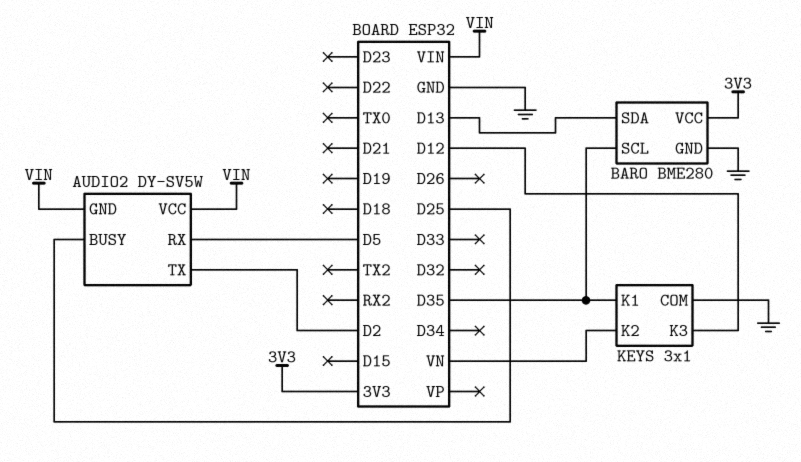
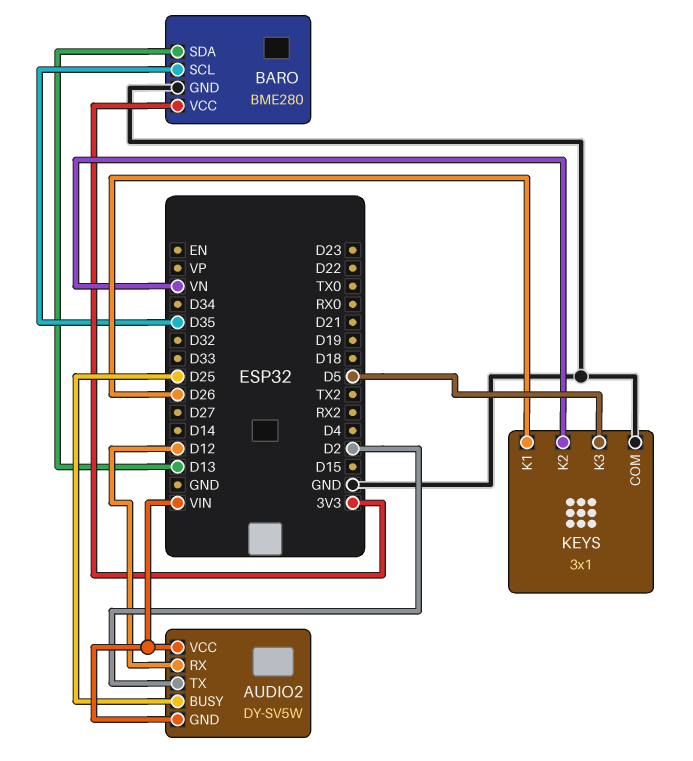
AUDIO2 pin RX: D5 -> D12
KEYS pin K1: D35 -> D26
KEYS pin K3: D12 -> D5

